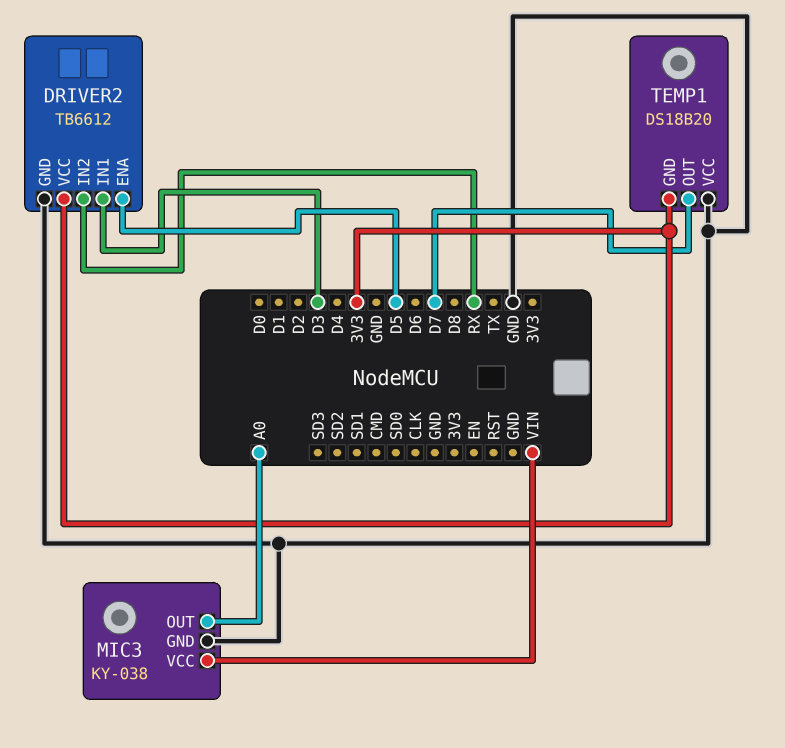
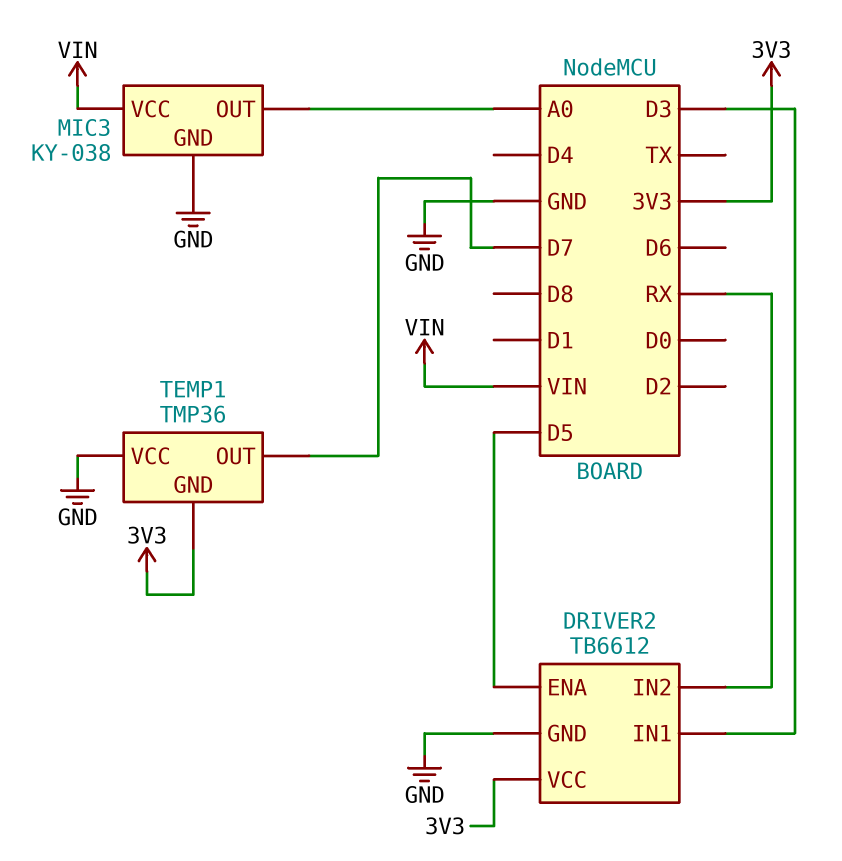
TEMP1: DS18B20 -> TMP36

